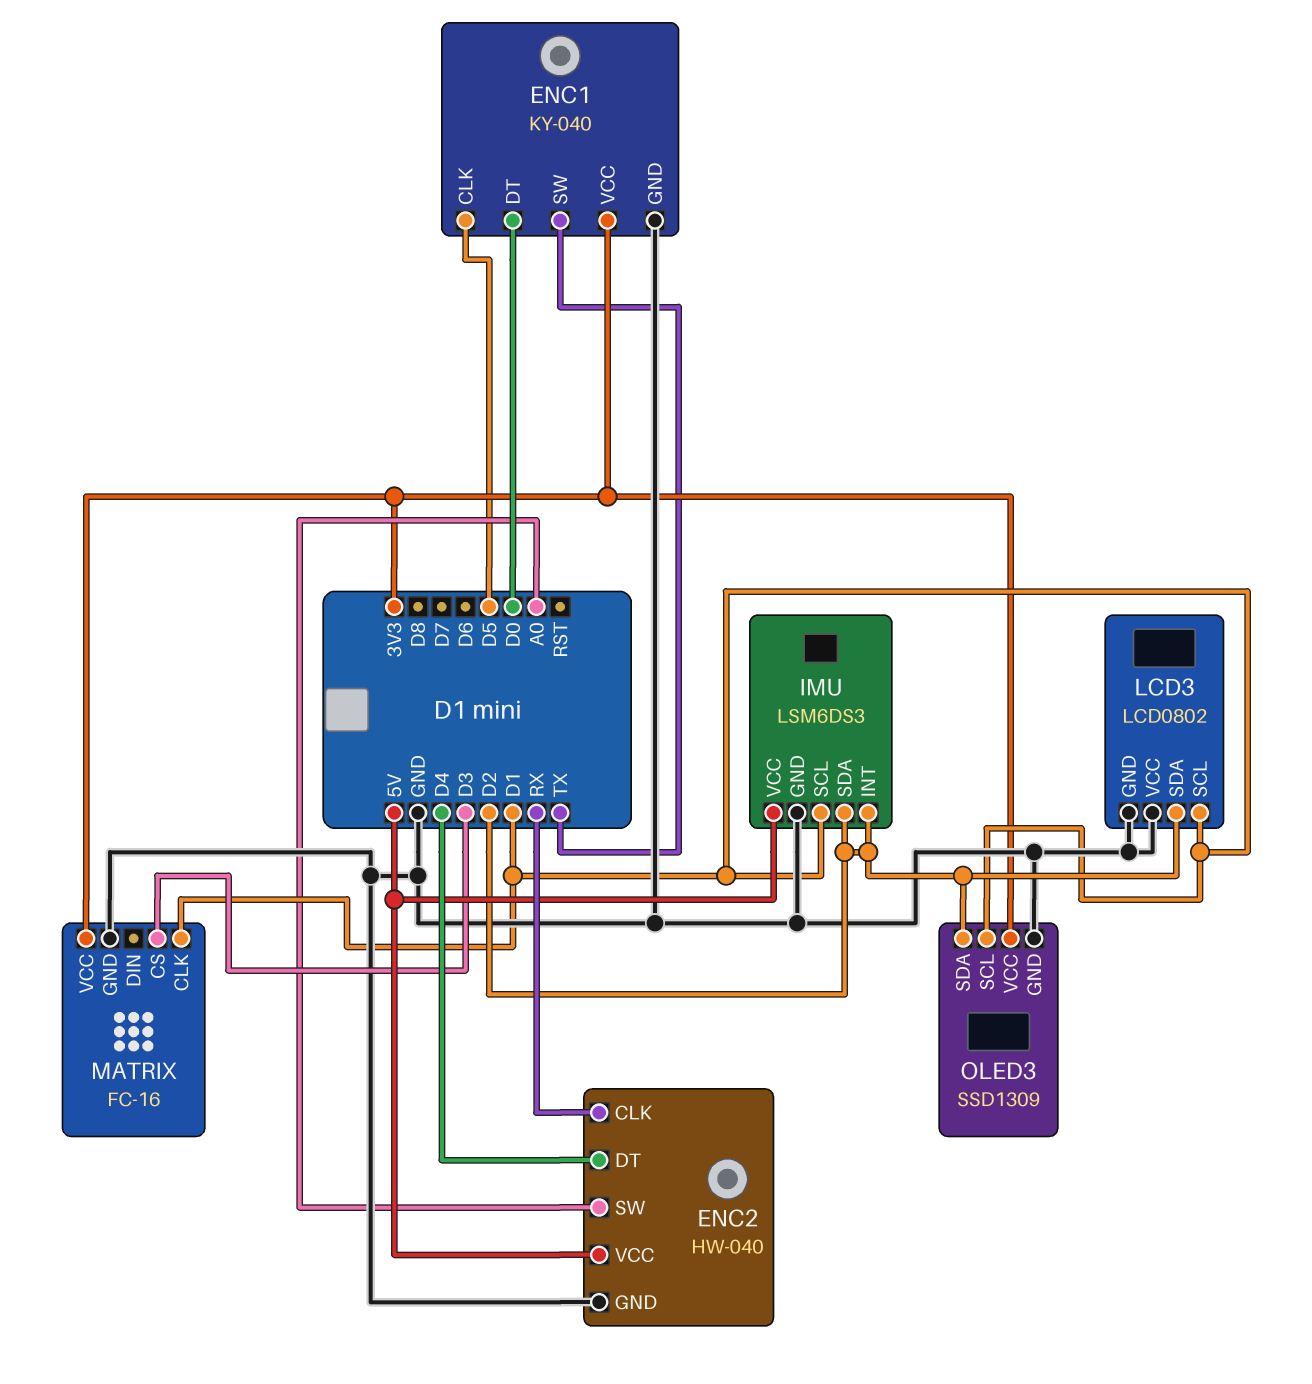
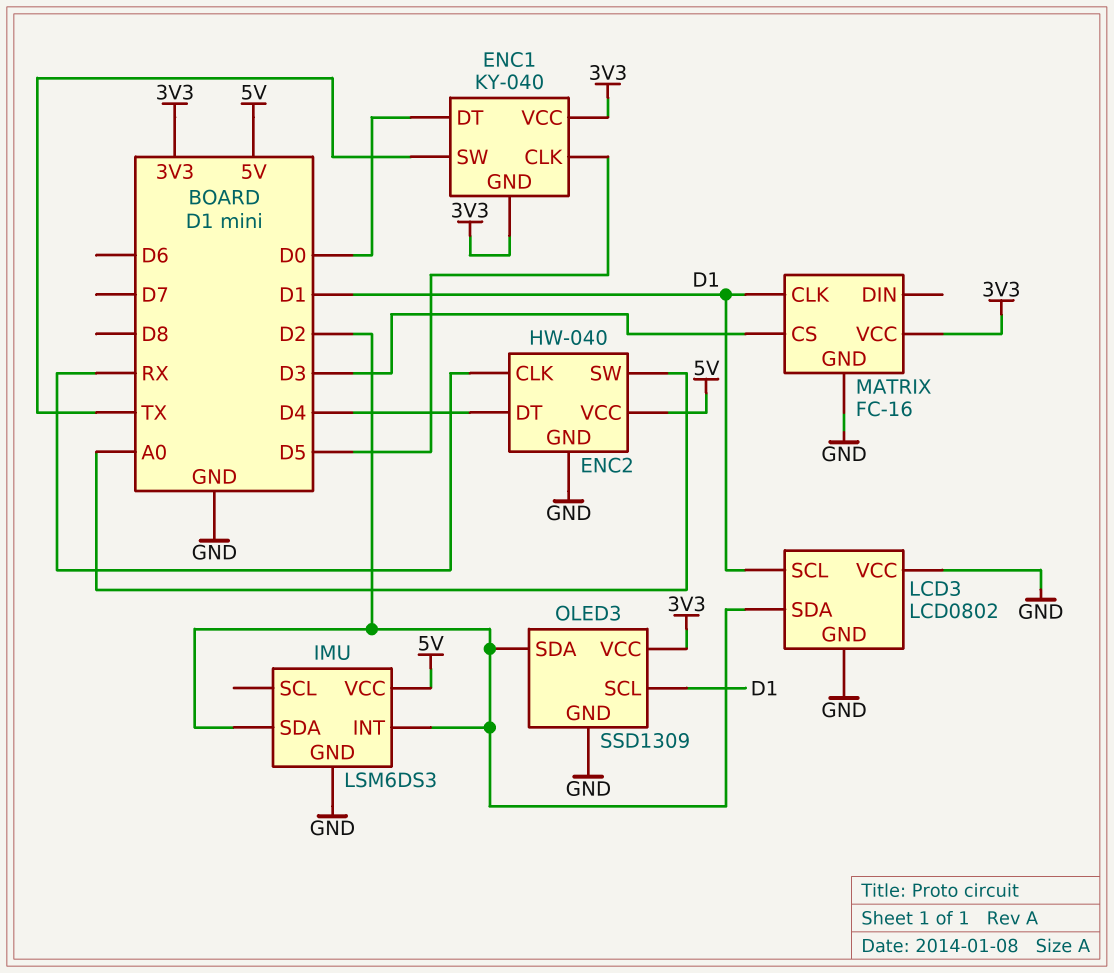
ENC1 pin GND: GND -> 3V3
IMU pin SCL: D1 -> none

